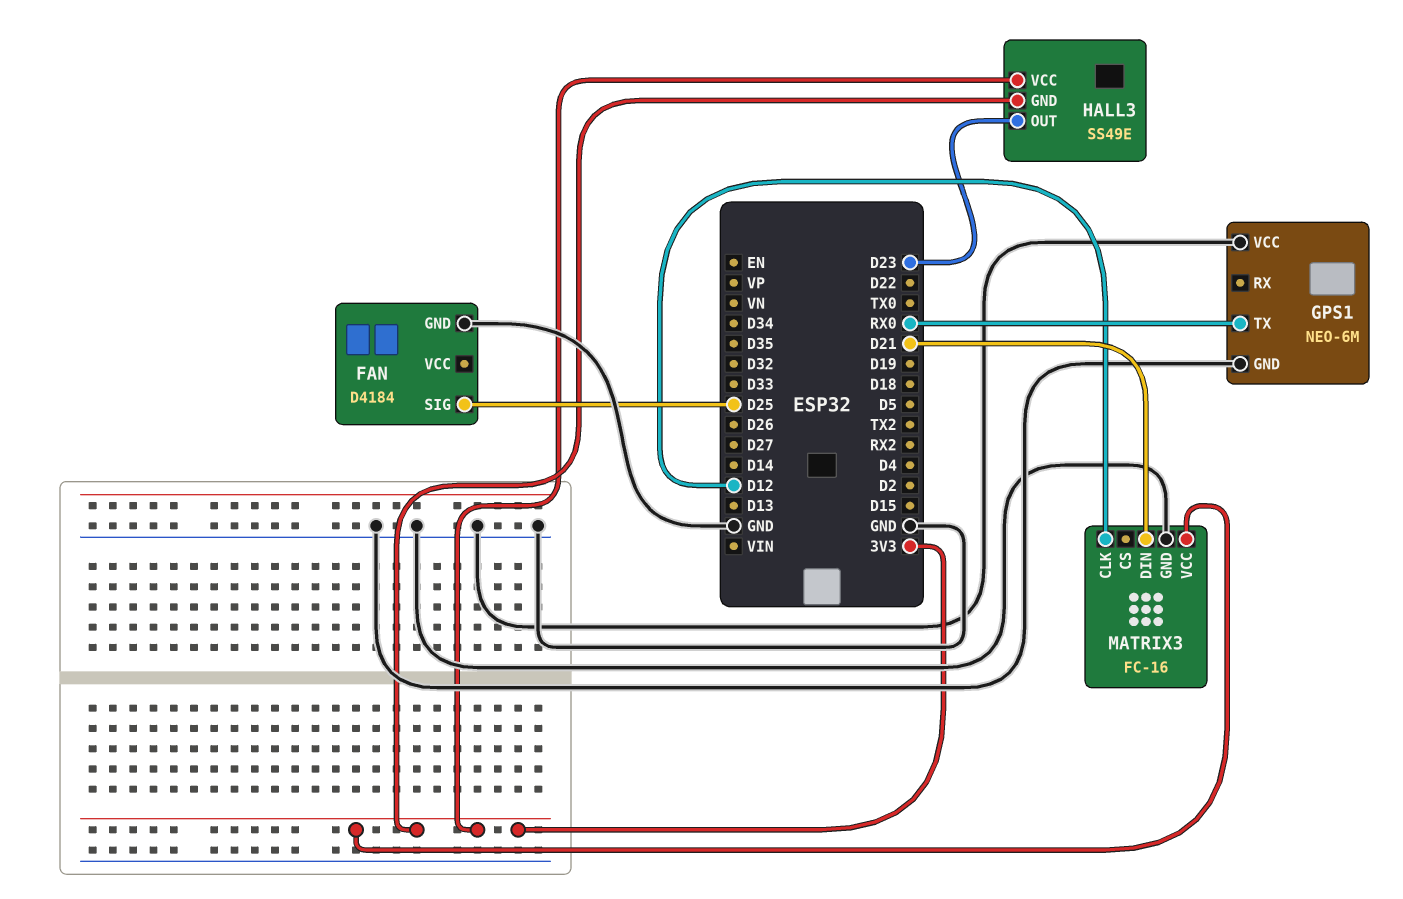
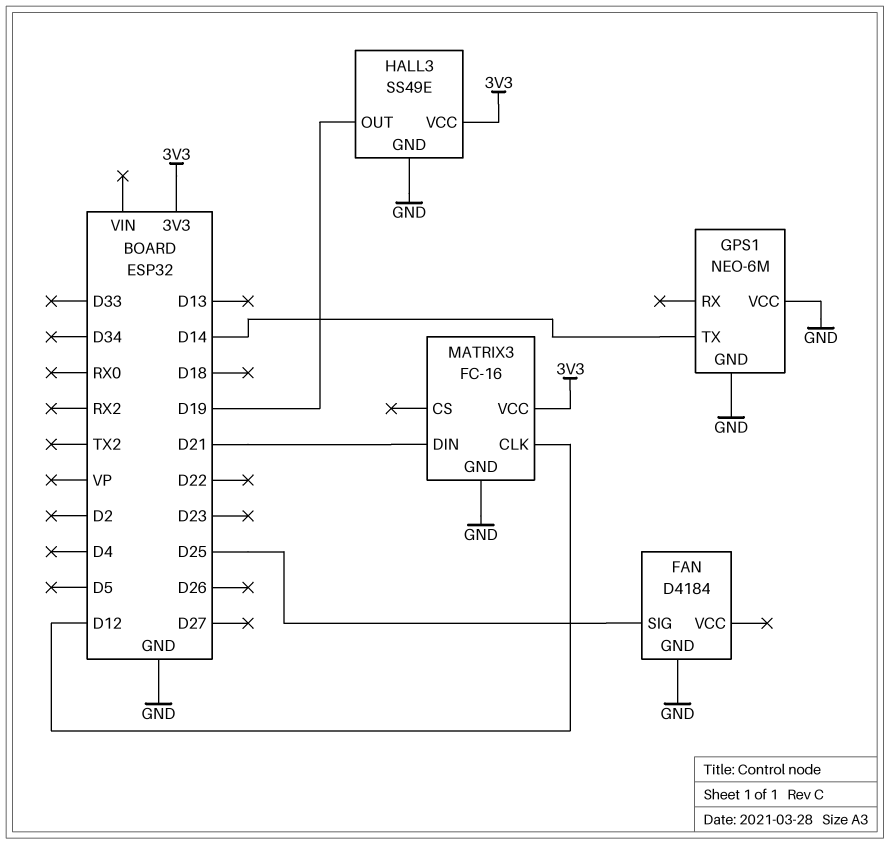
GPS1 pin TX: RX0 -> D14
HALL3 pin GND: 3V3 -> GND
HALL3 pin OUT: D23 -> D19

